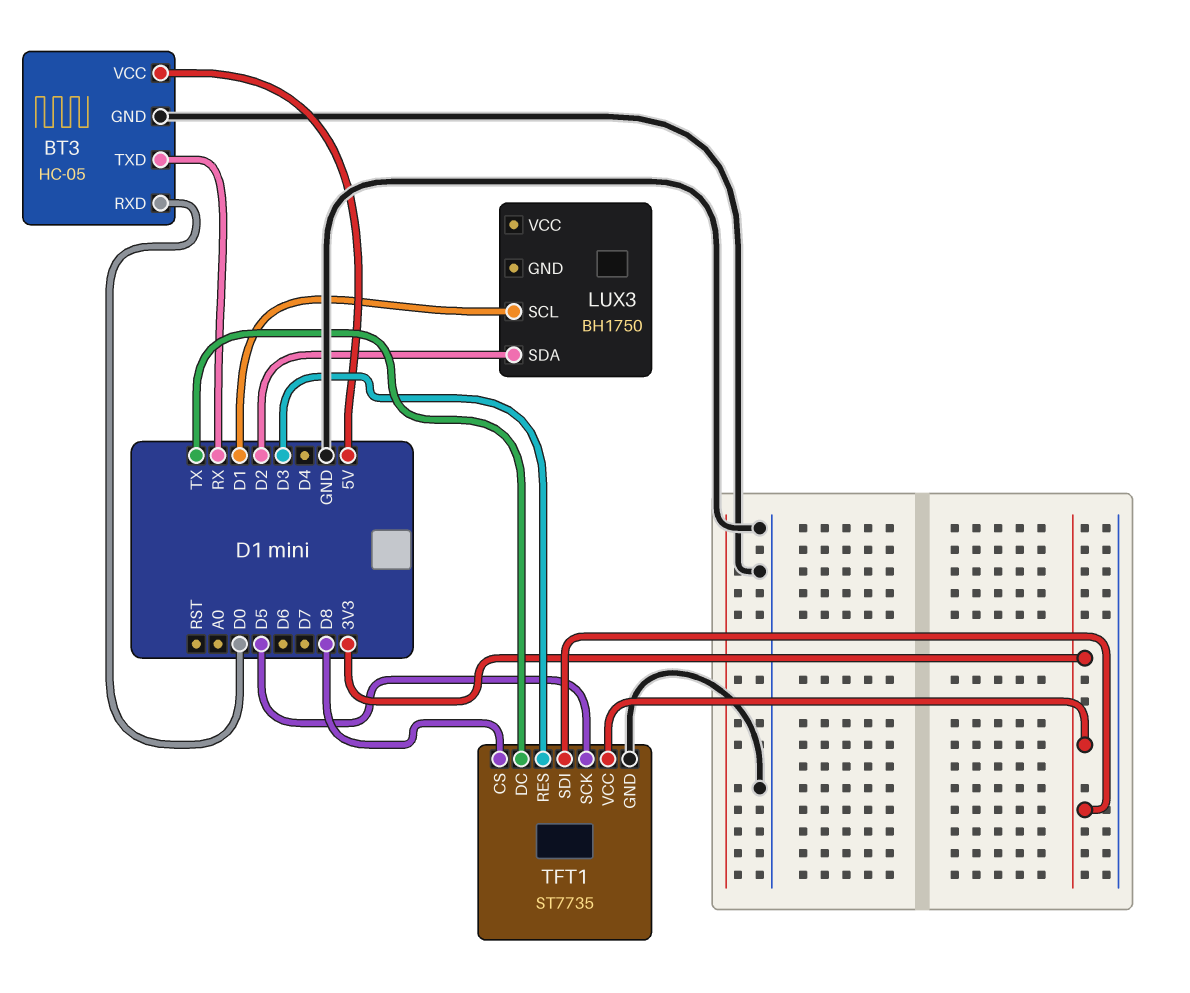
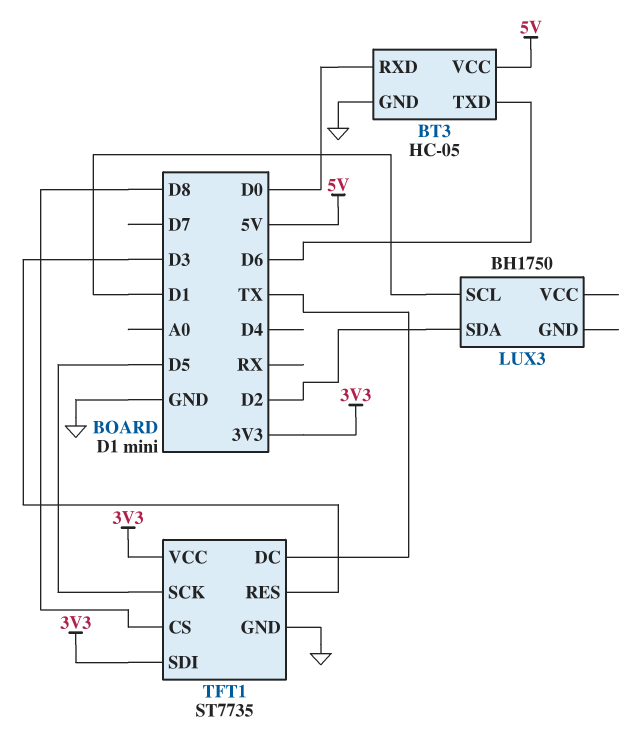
BT3 pin TXD: RX -> D6

